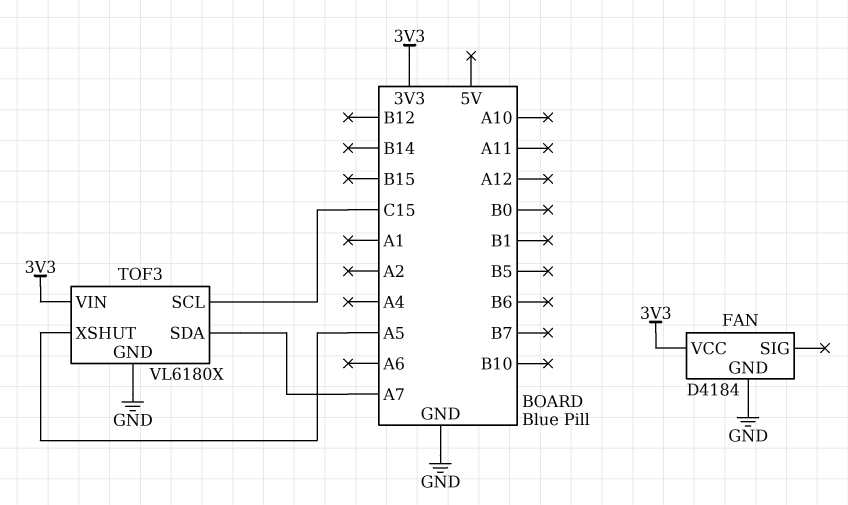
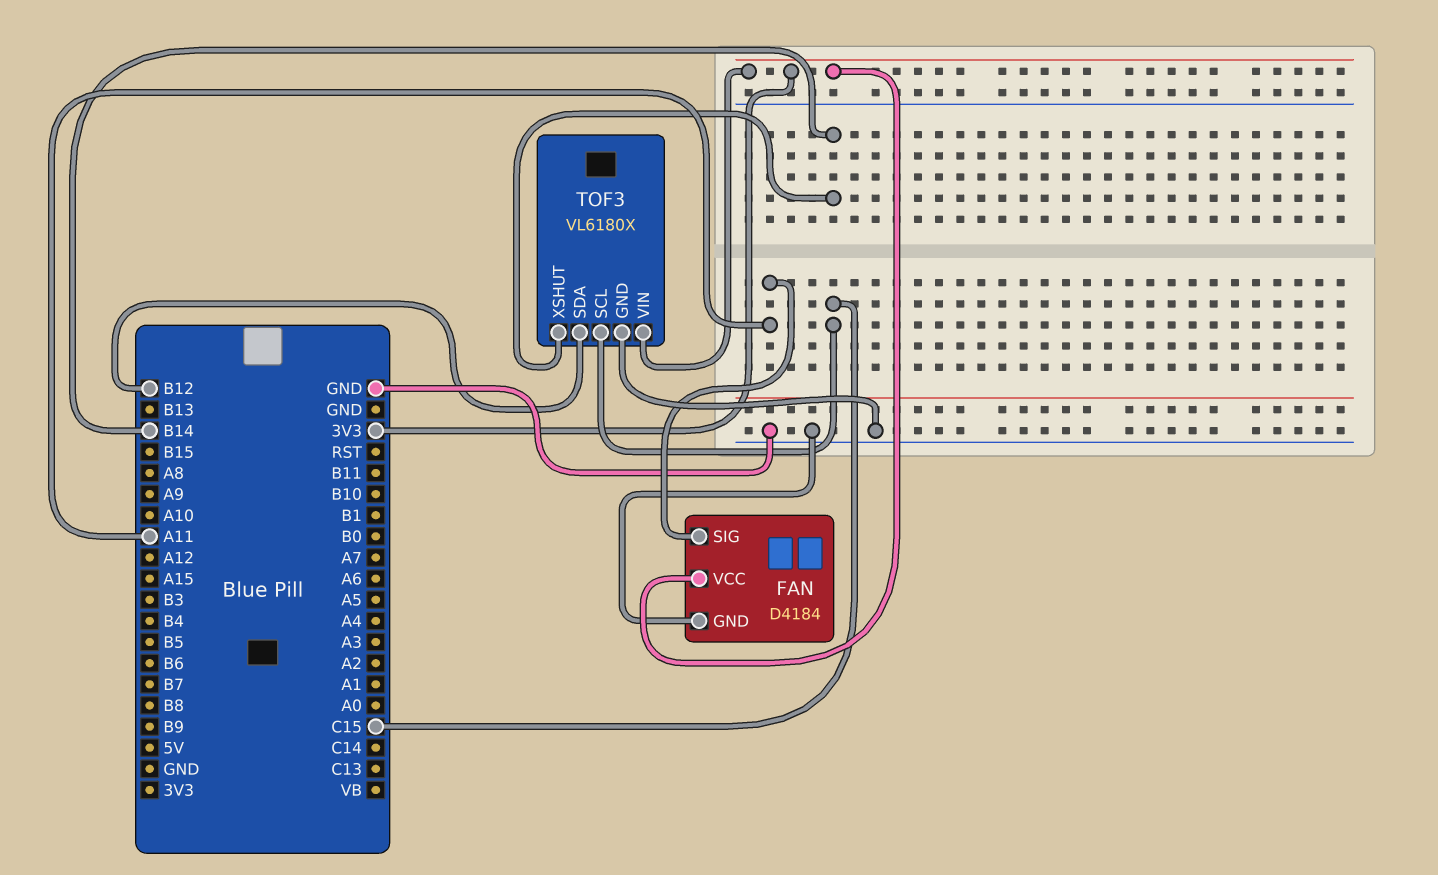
FAN pin SIG: none -> A11
TOF3 pin SDA: A7 -> B12
TOF3 pin XSHUT: A5 -> B14

